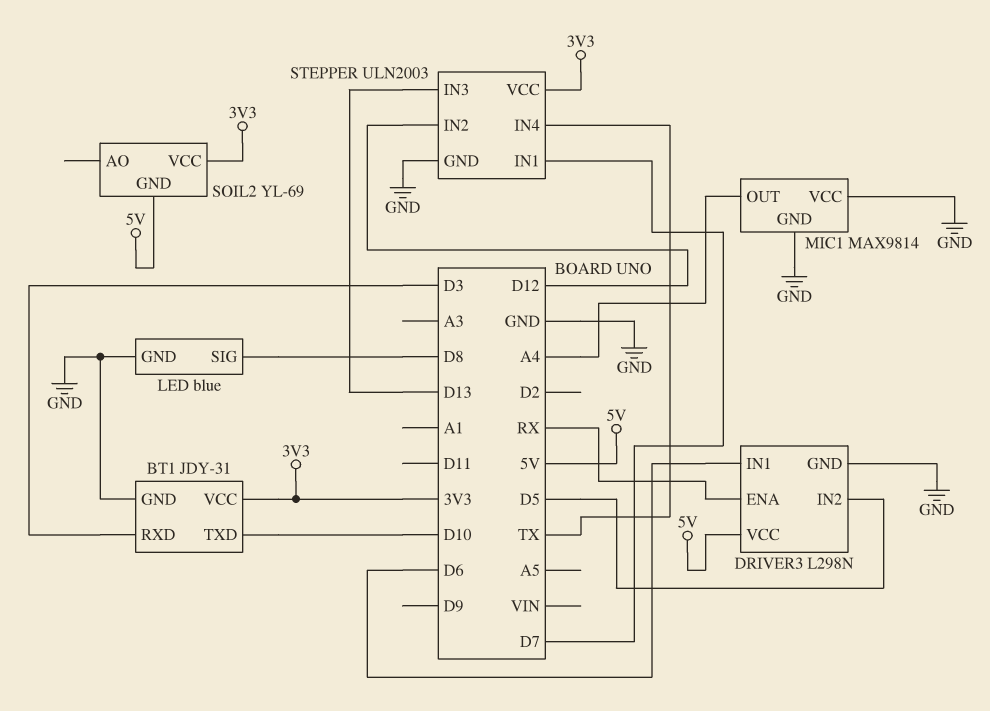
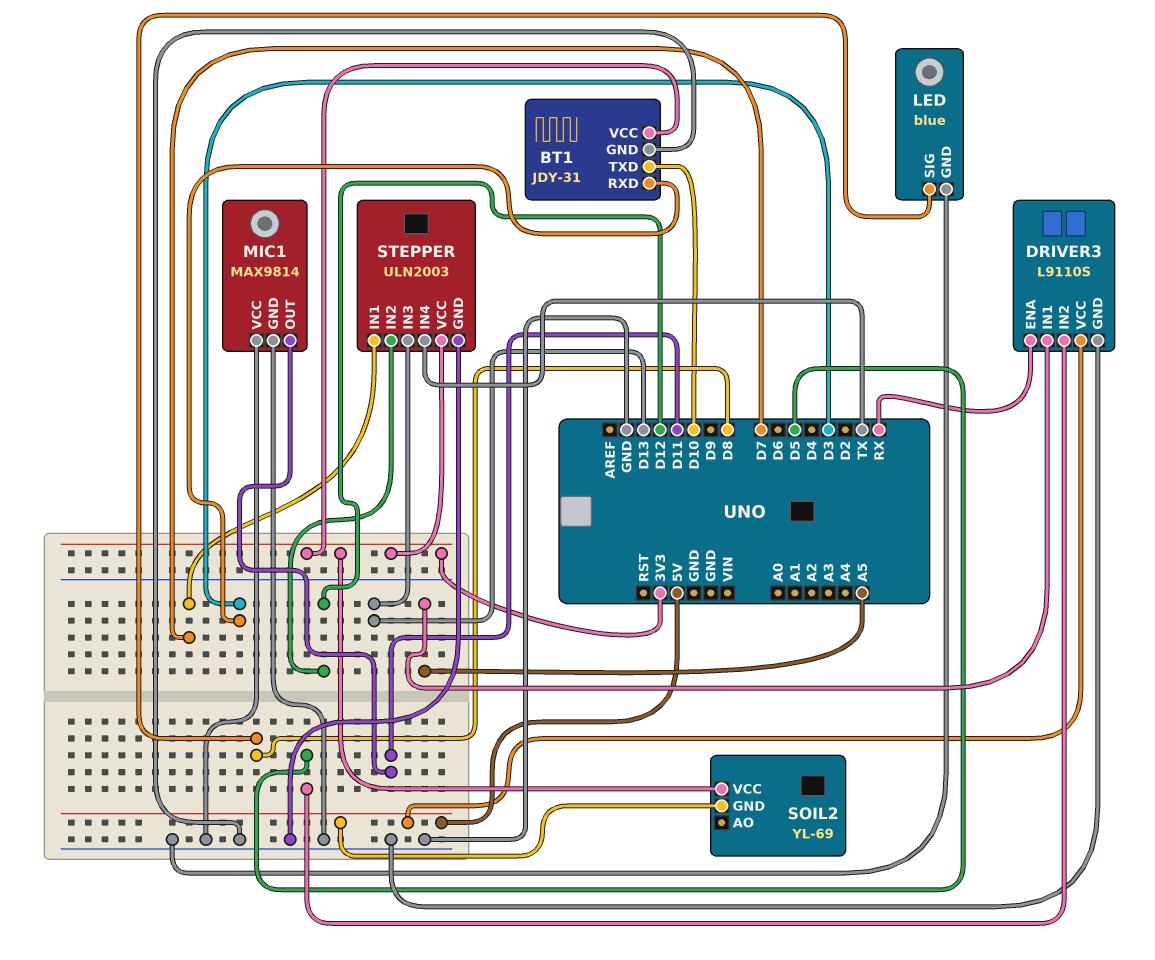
DRIVER3: L298N -> L9110S
DRIVER3 pin IN1: D6 -> A5
MIC1 pin OUT: A4 -> D11

